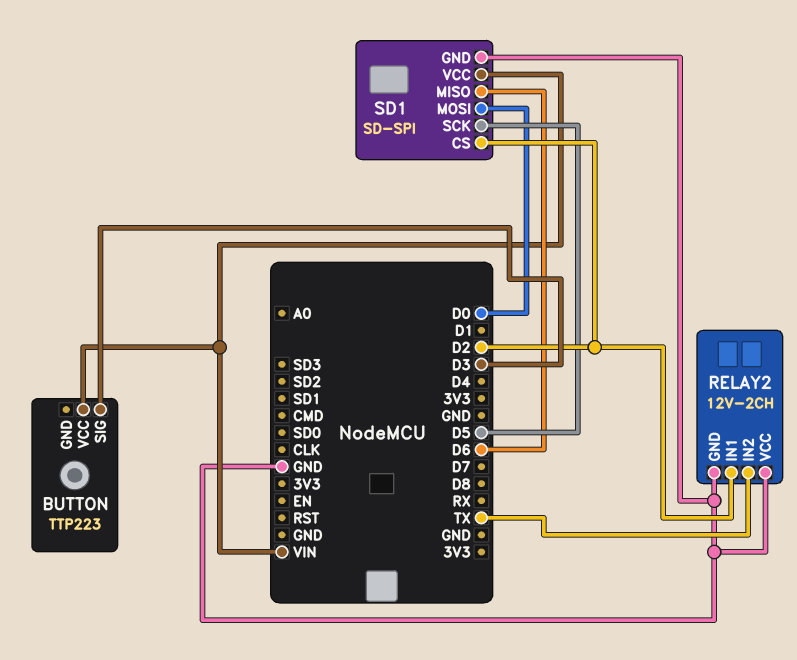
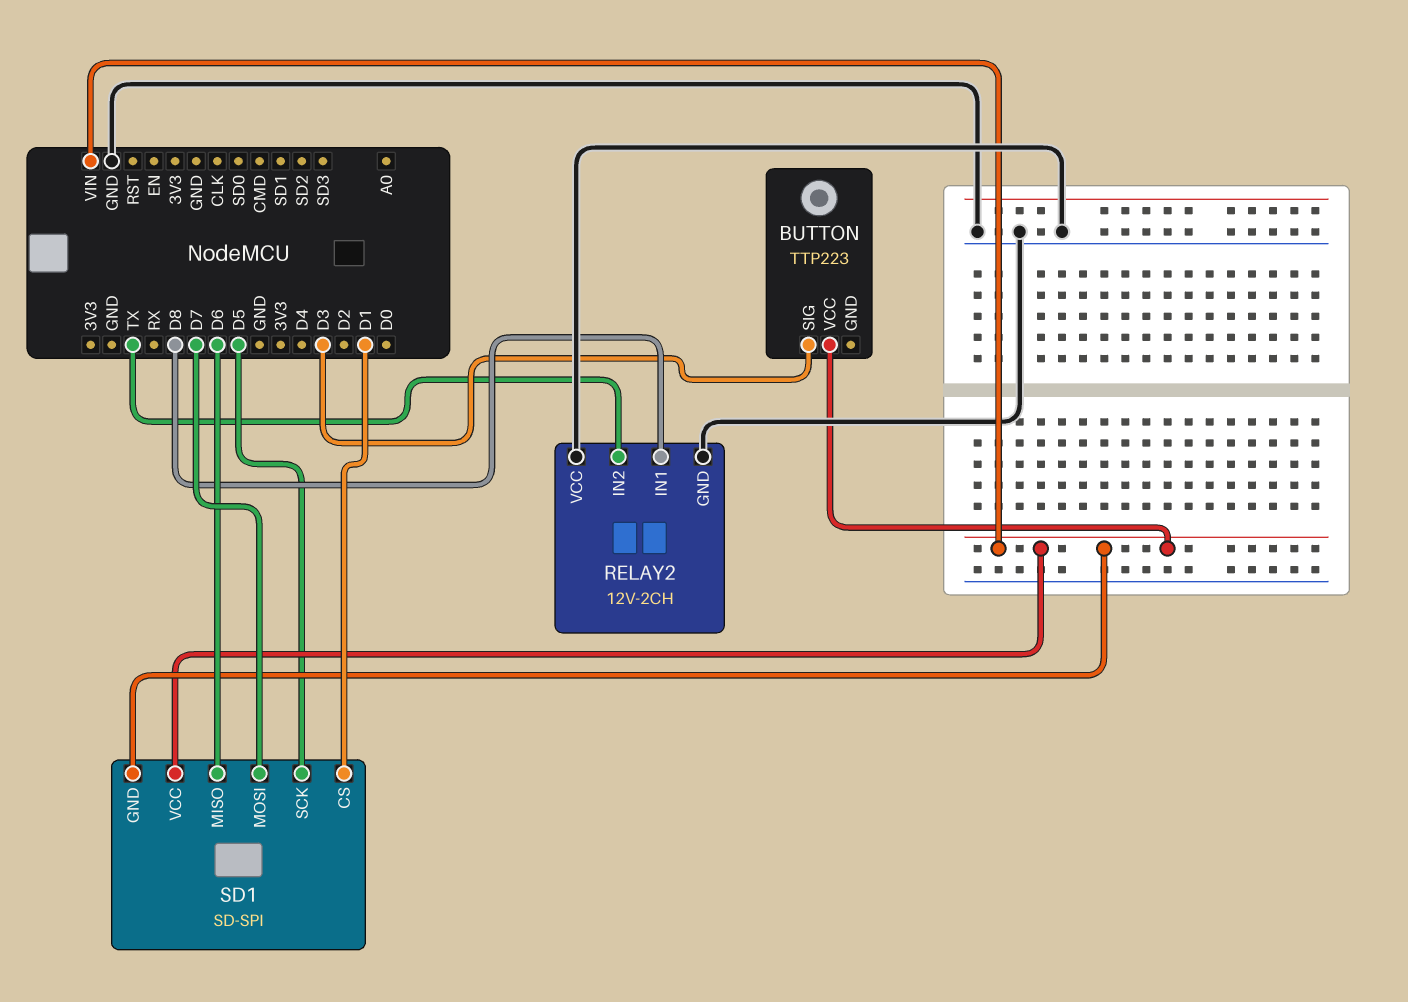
RELAY2 pin IN1: D2 -> D8
SD1 pin CS: D2 -> D1
SD1 pin GND: GND -> VIN
SD1 pin MOSI: D0 -> D7

